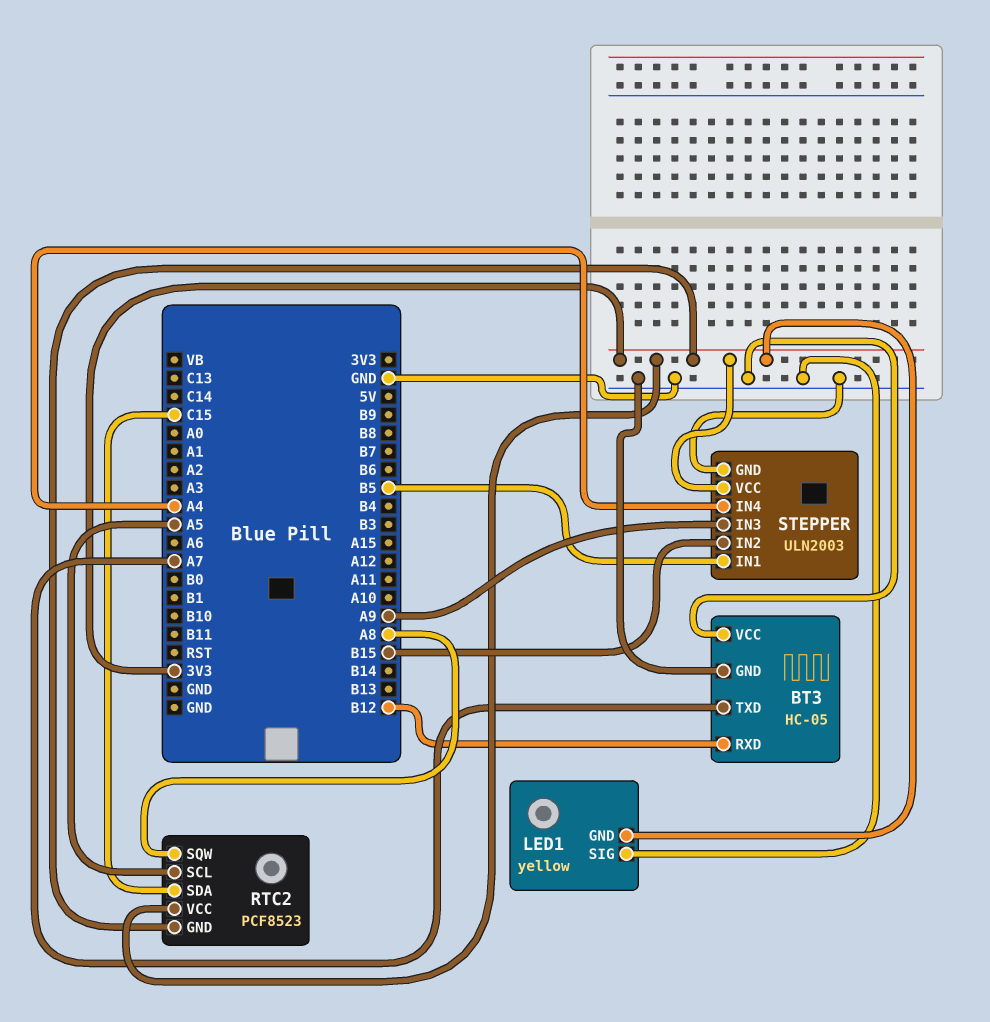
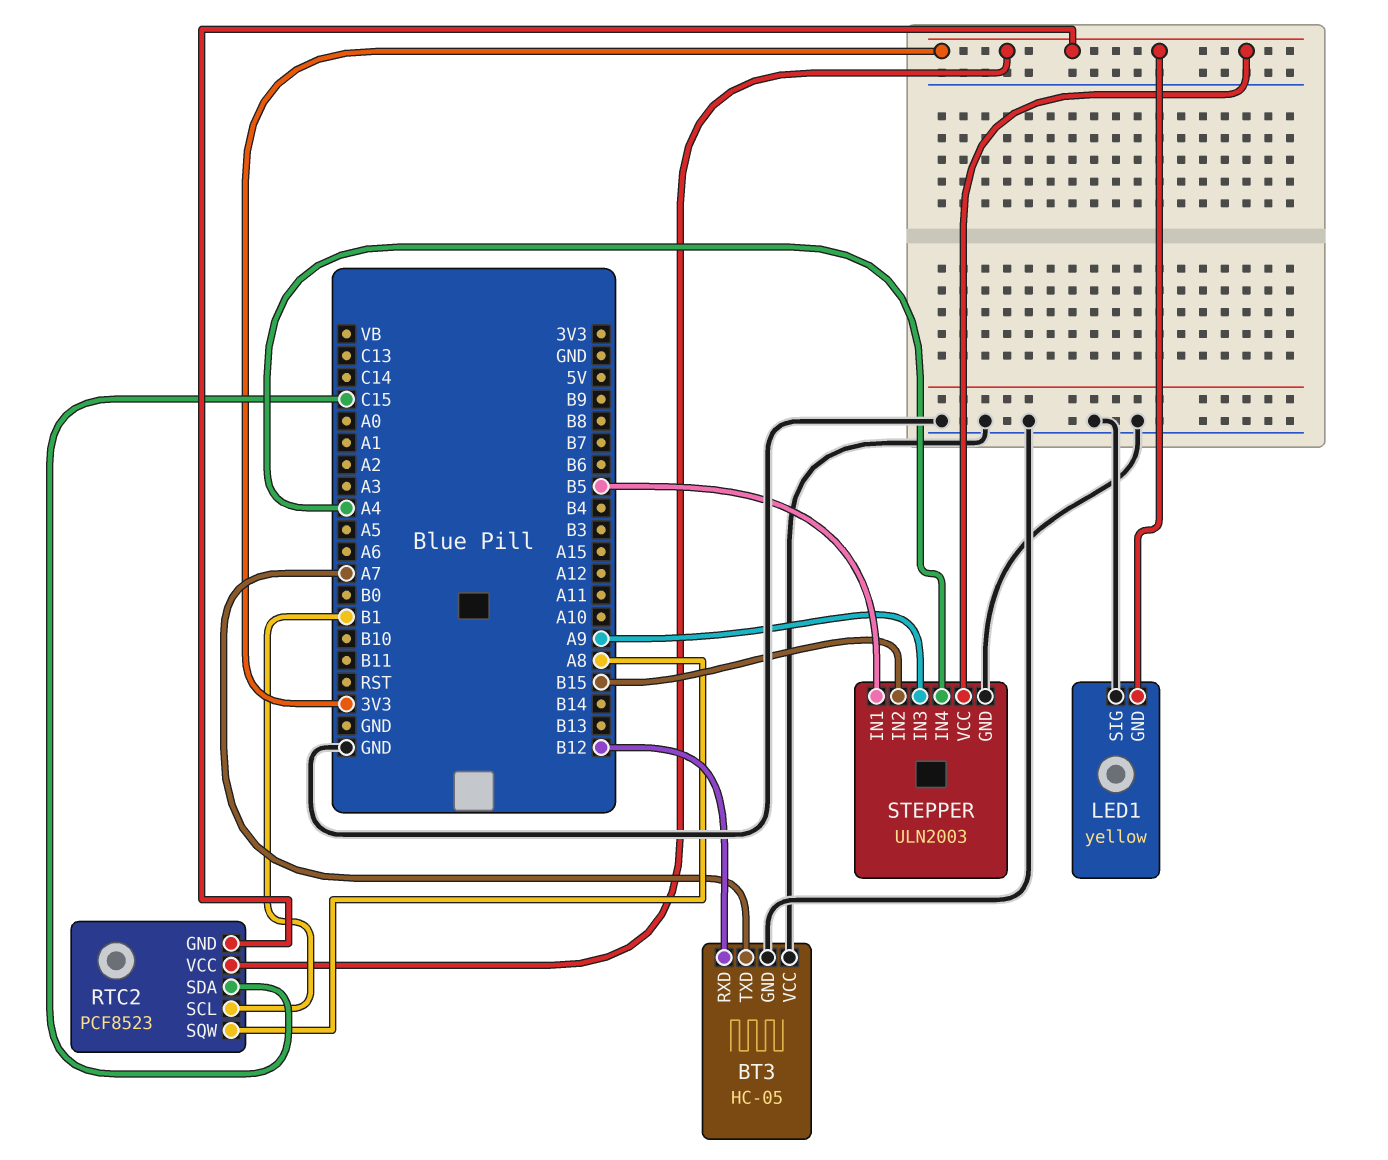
RTC2 pin SCL: A5 -> B1

